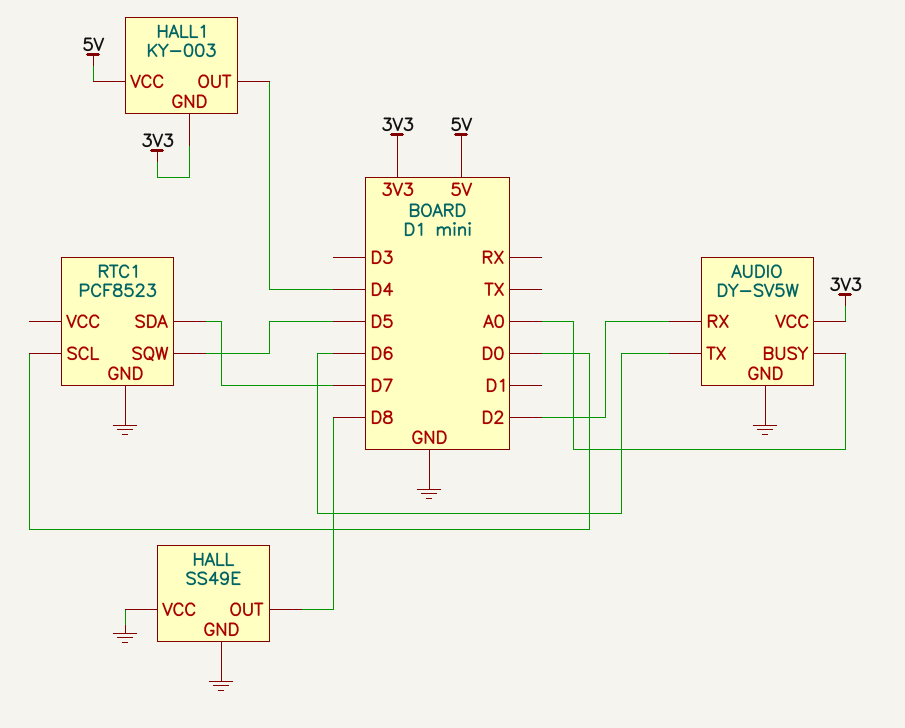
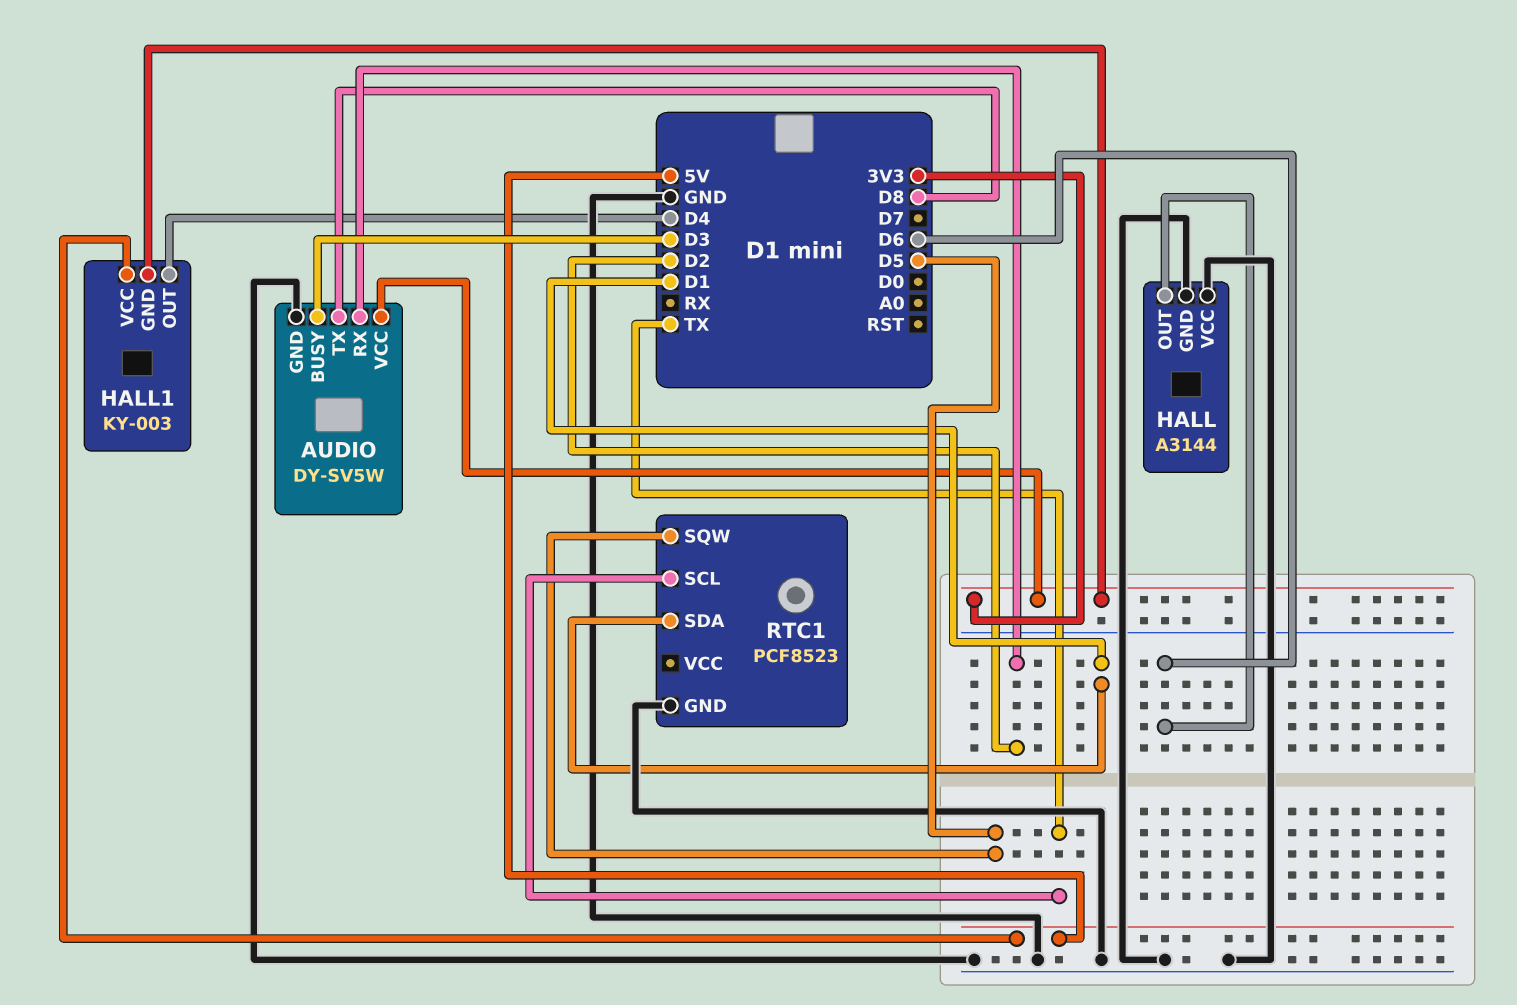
AUDIO pin BUSY: A0 -> D3
AUDIO pin TX: D6 -> D8
HALL: SS49E -> A3144
HALL pin OUT: D8 -> D6
RTC1 pin SCL: D0 -> TX
RTC1 pin SDA: D7 -> D1

